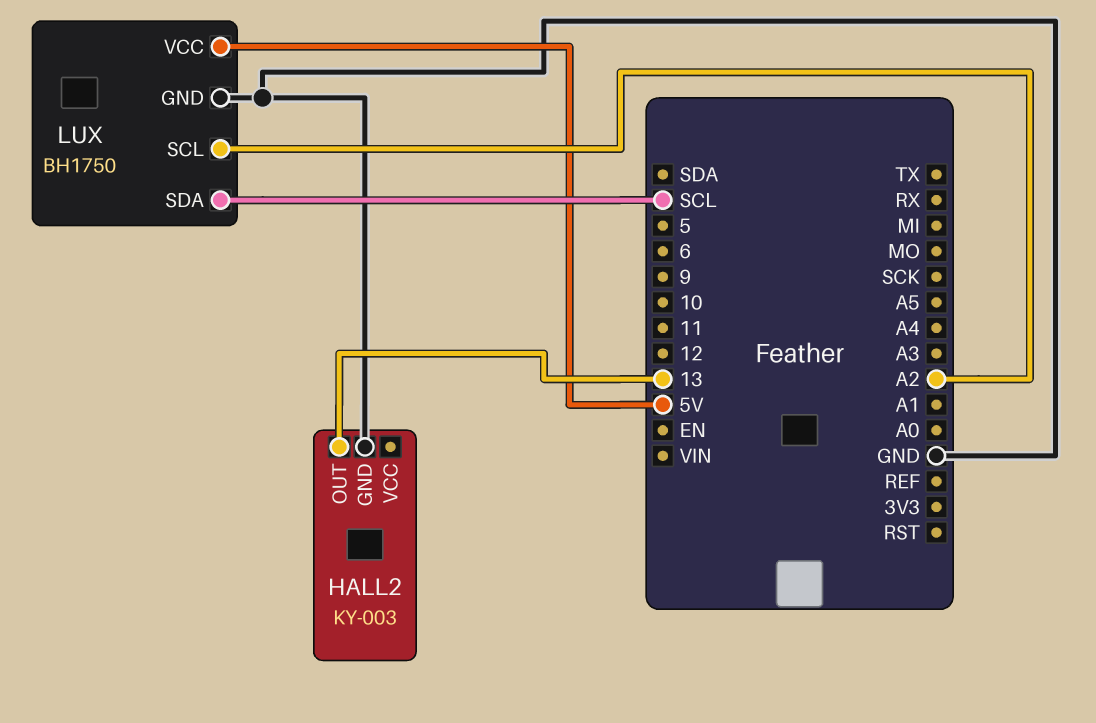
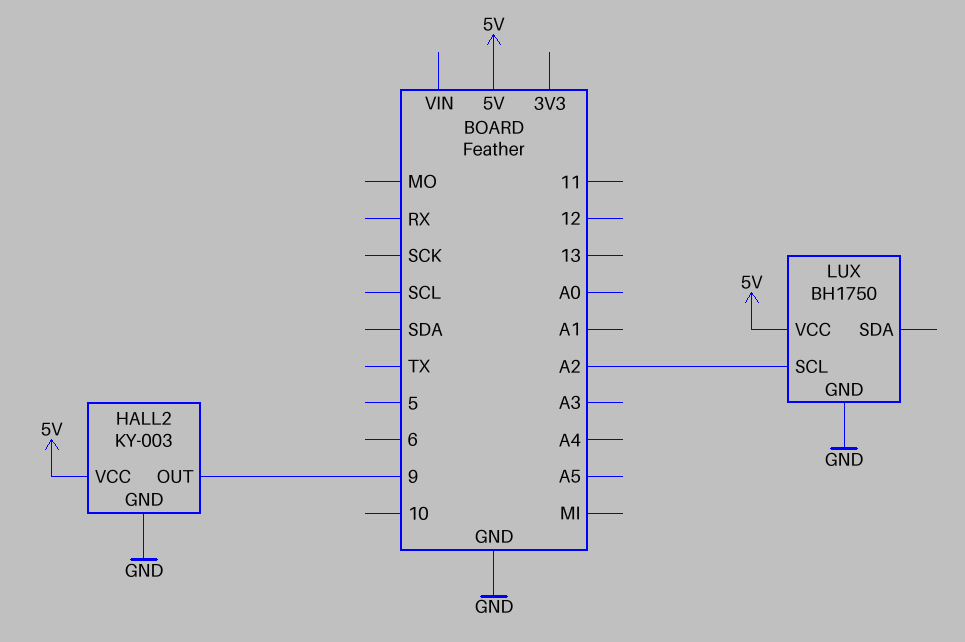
HALL2 pin OUT: 13 -> 9
HALL2 pin VCC: none -> 5V
LUX pin SDA: SCL -> none

